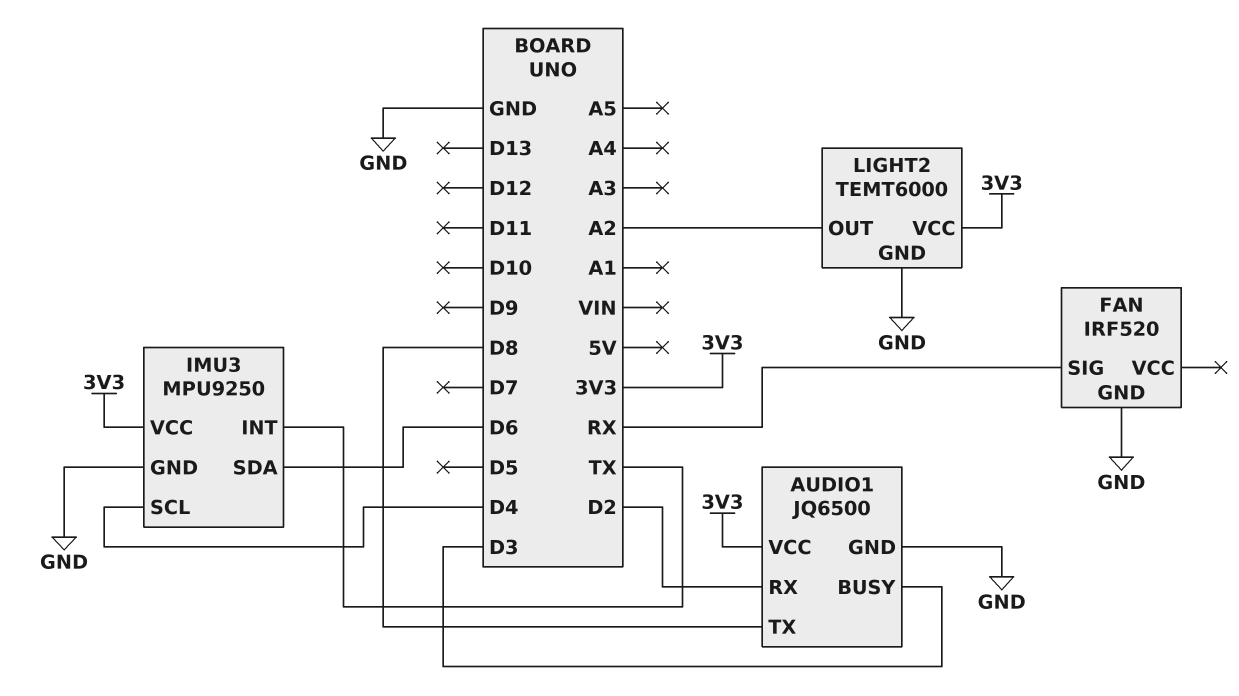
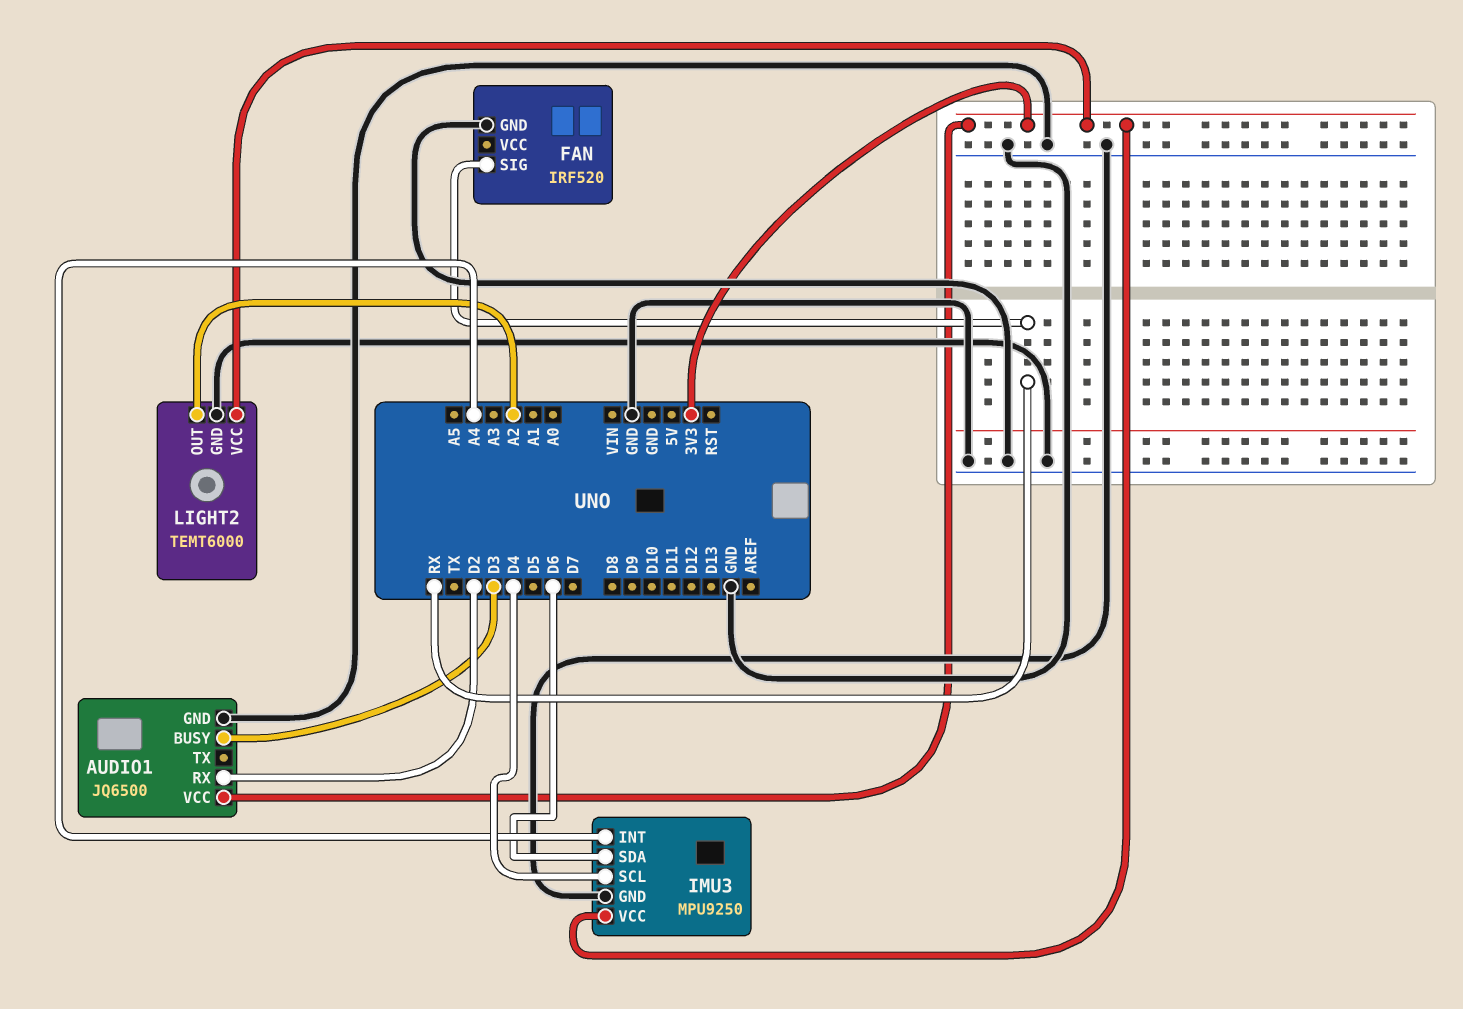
AUDIO1 pin TX: D8 -> none
IMU3 pin INT: TX -> A4

